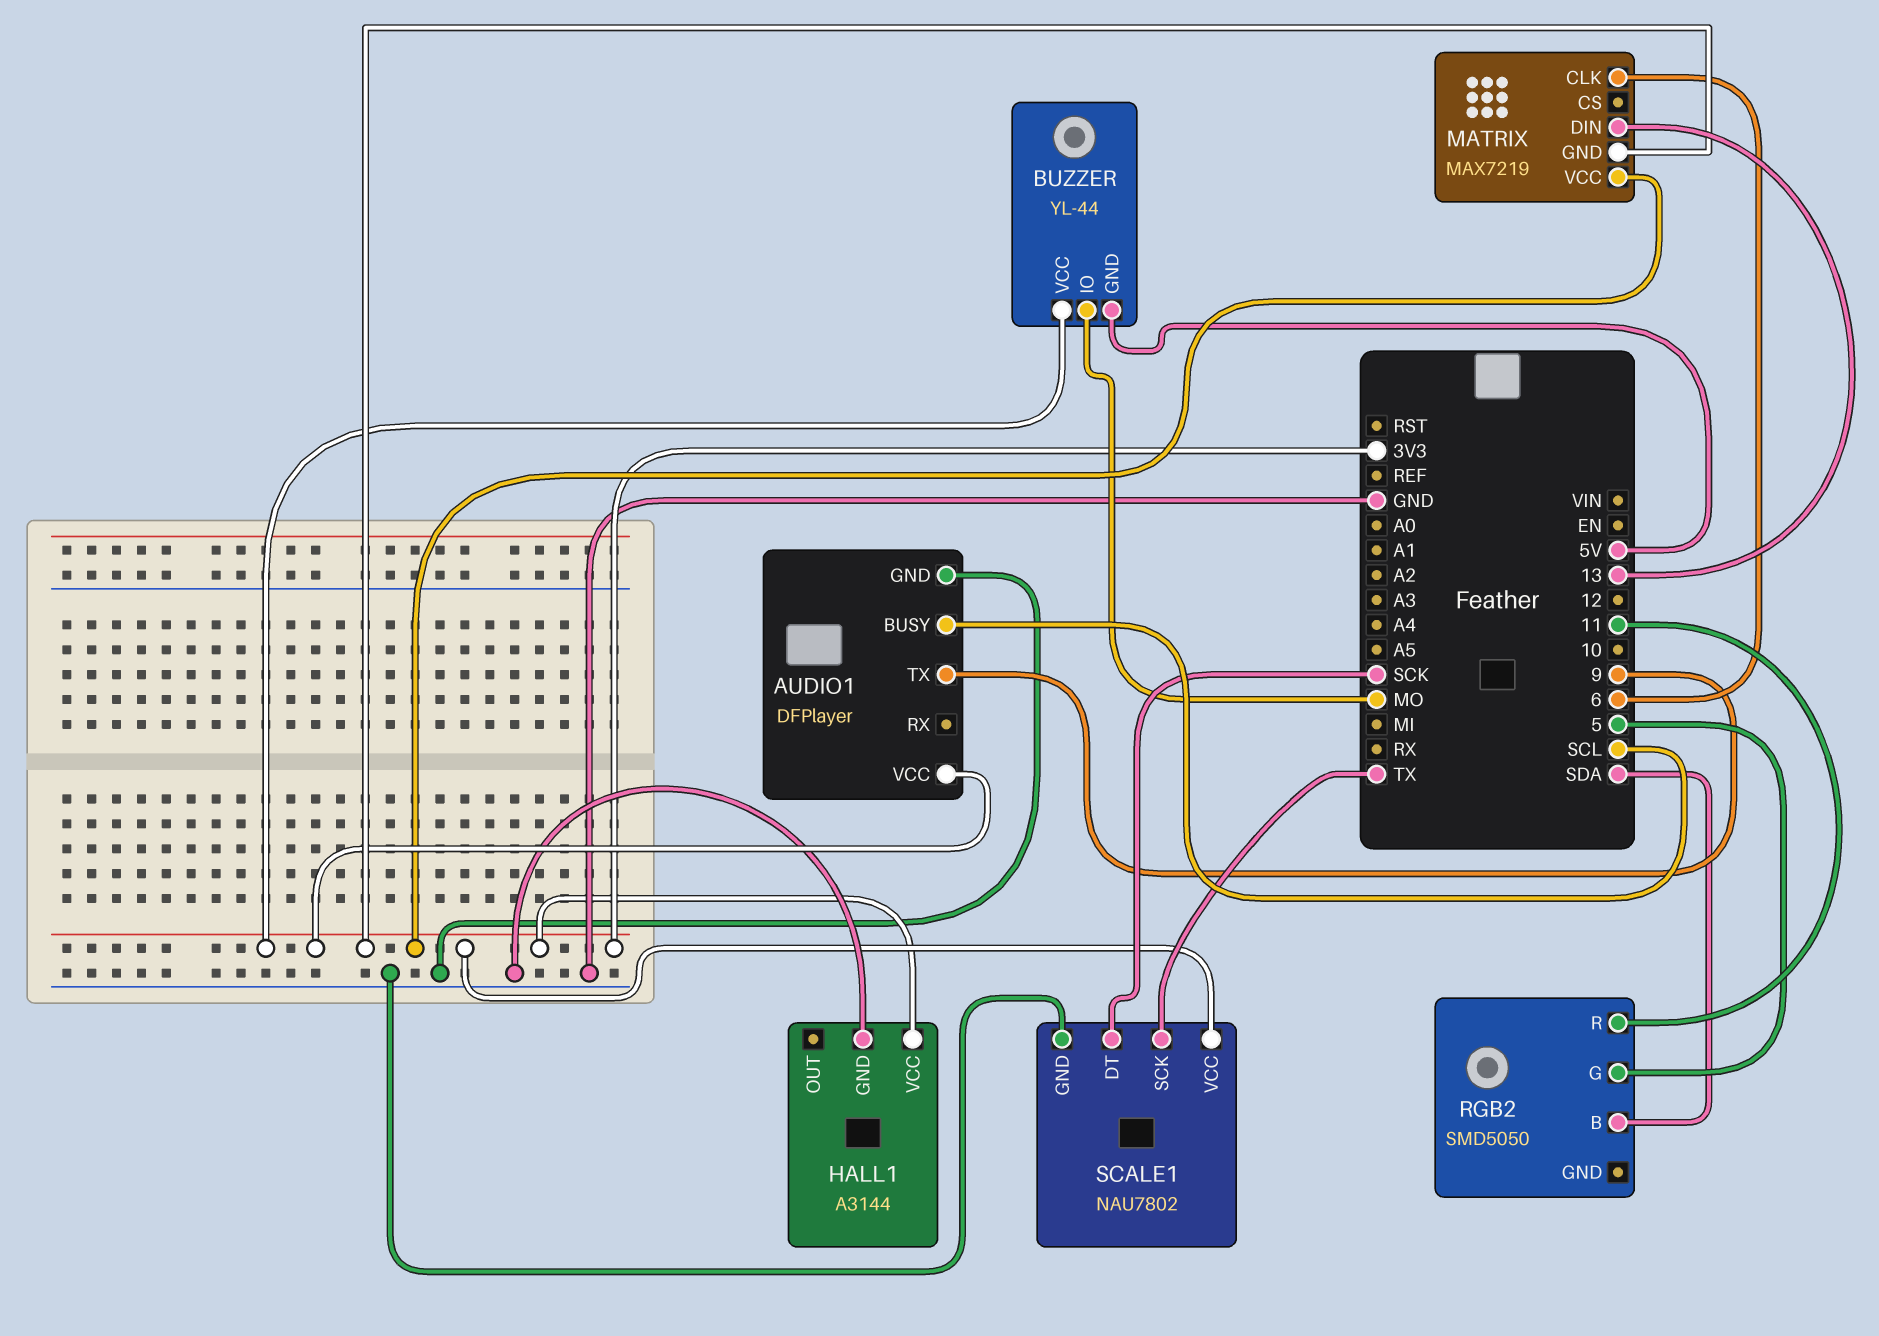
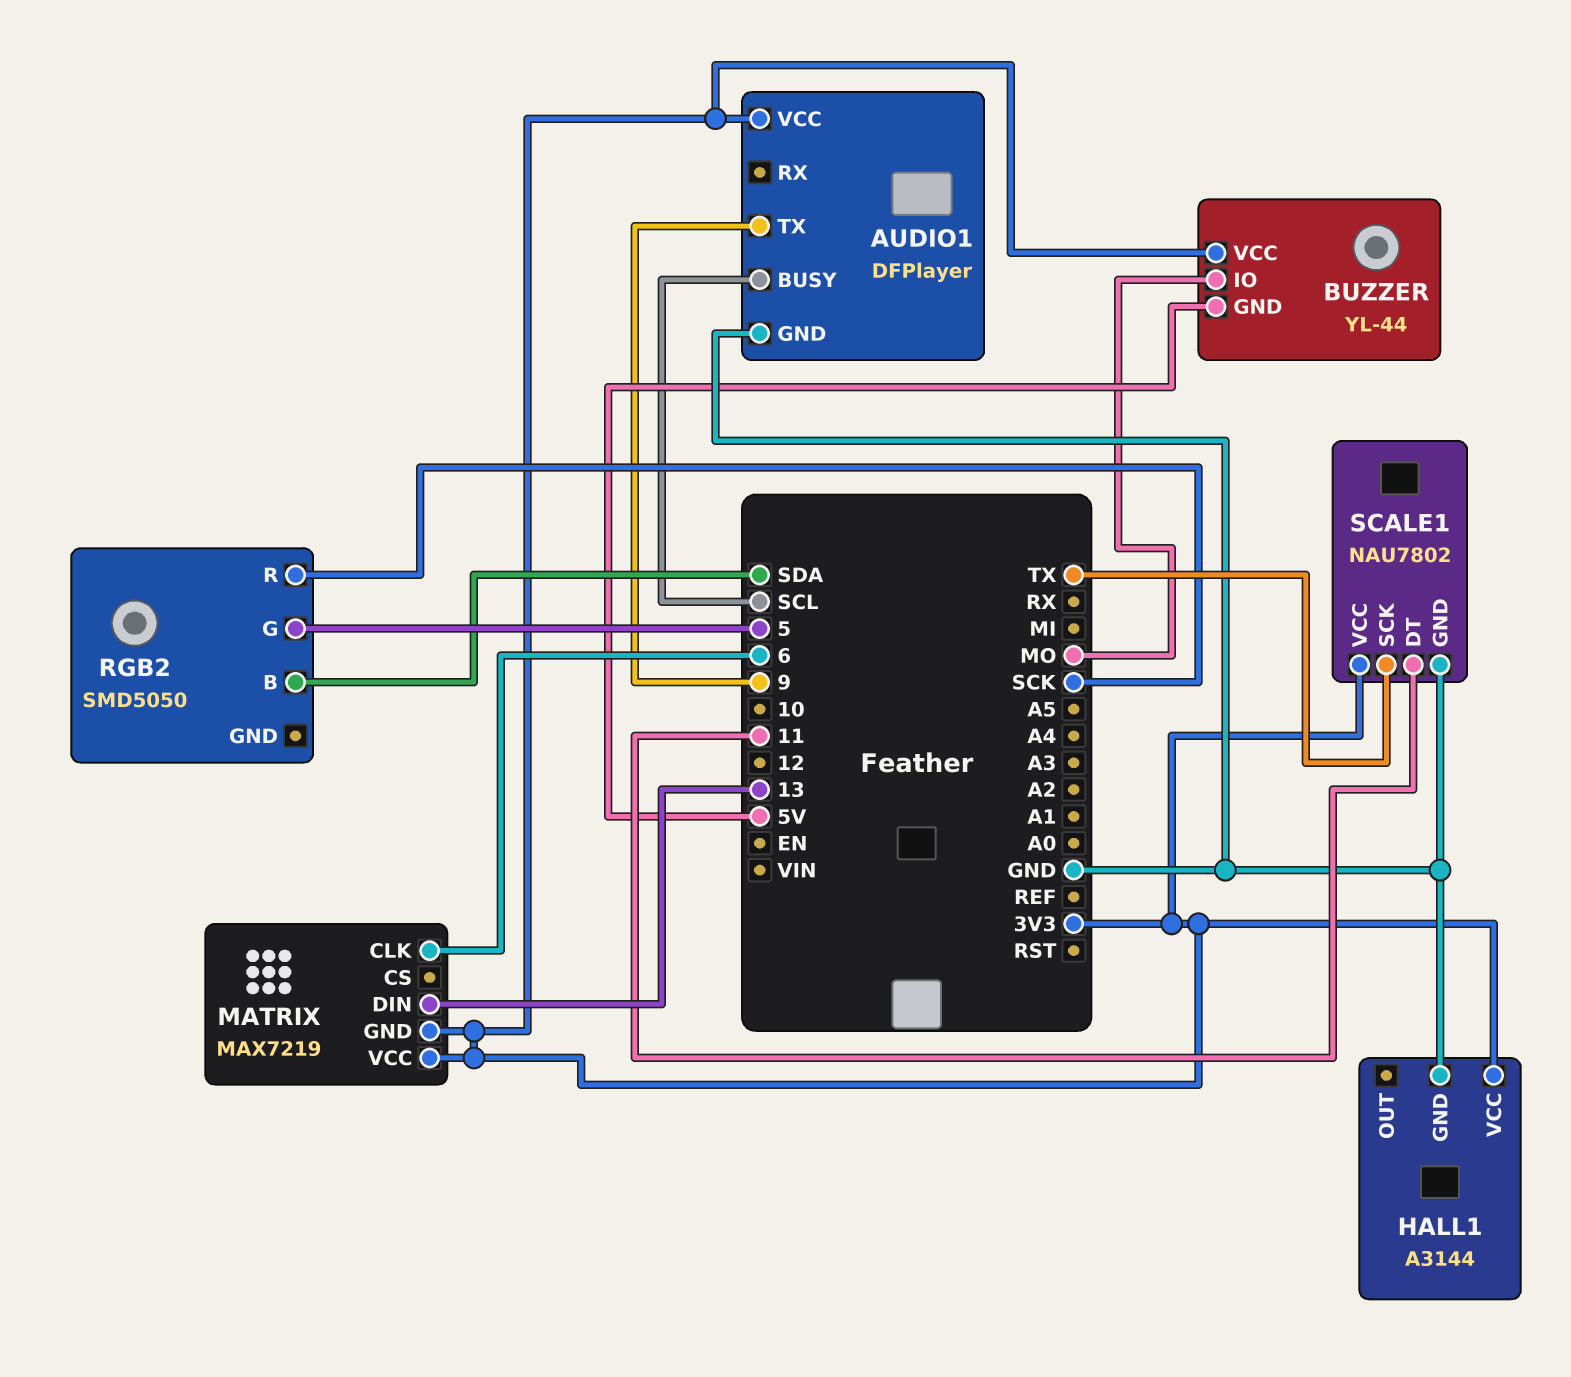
RGB2 pin R: 11 -> SCK
SCALE1 pin DT: SCK -> 11

